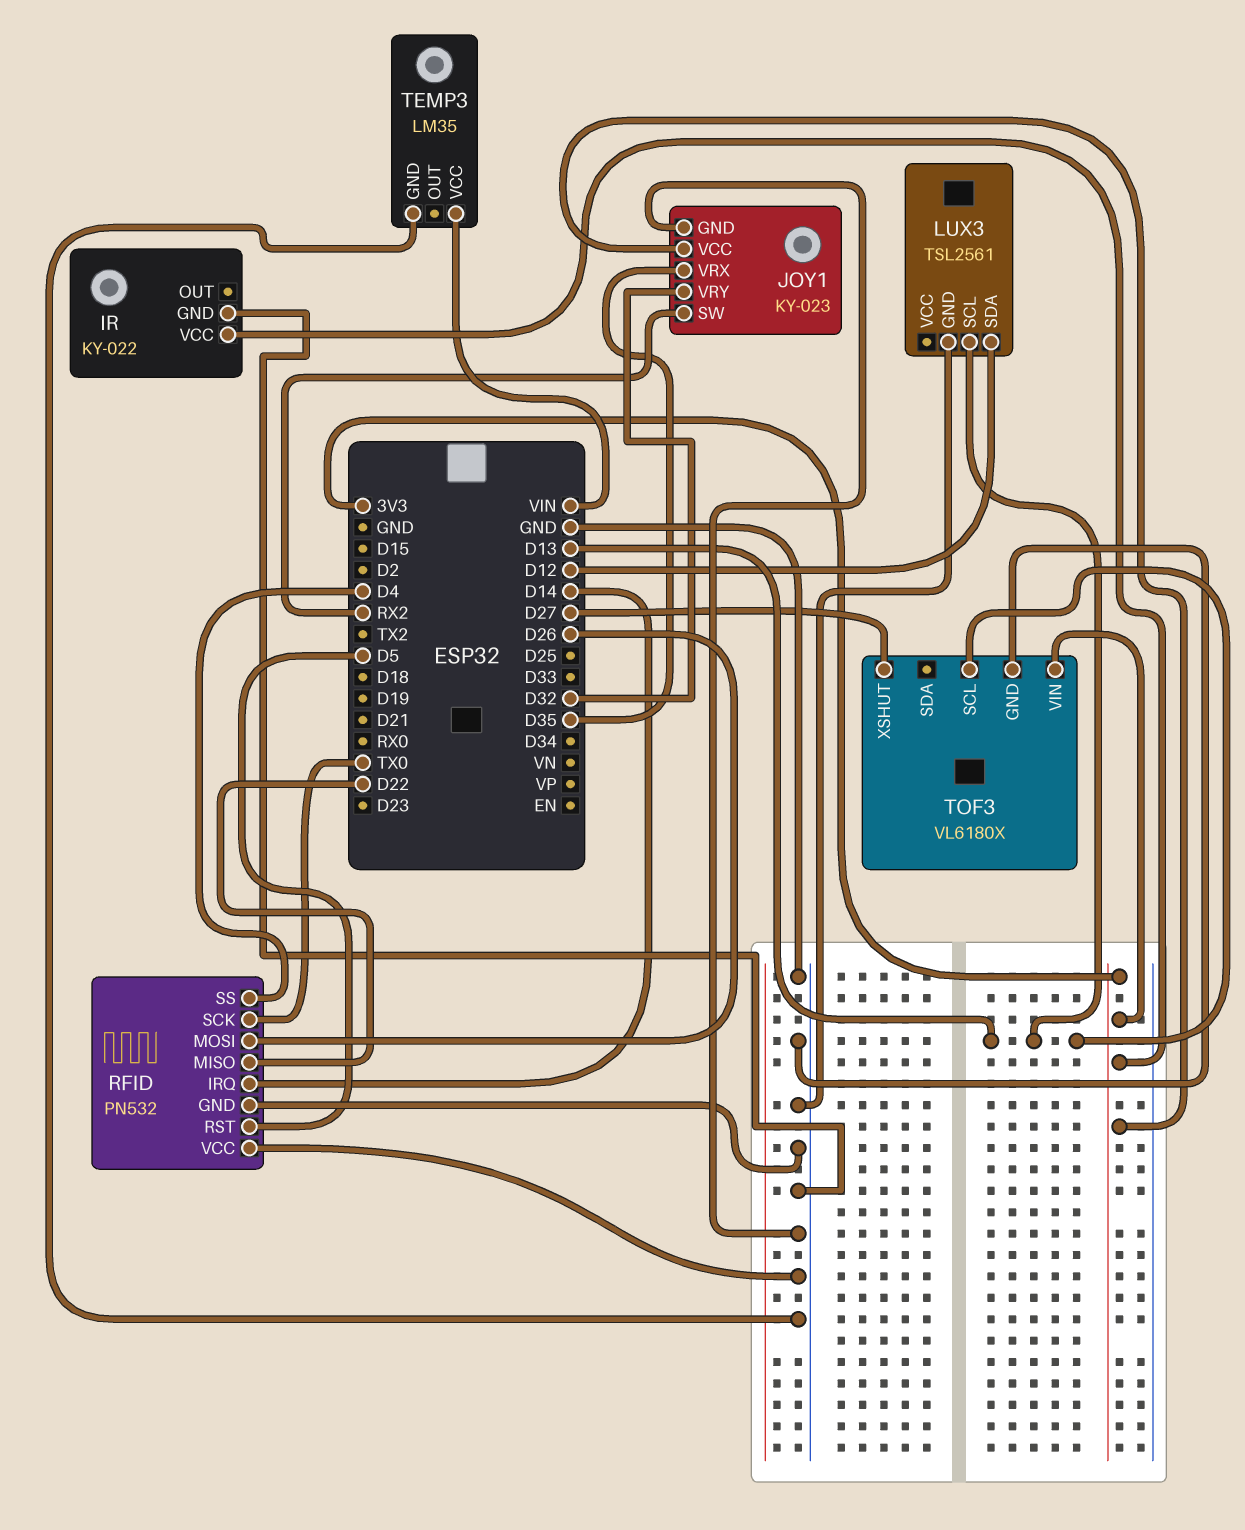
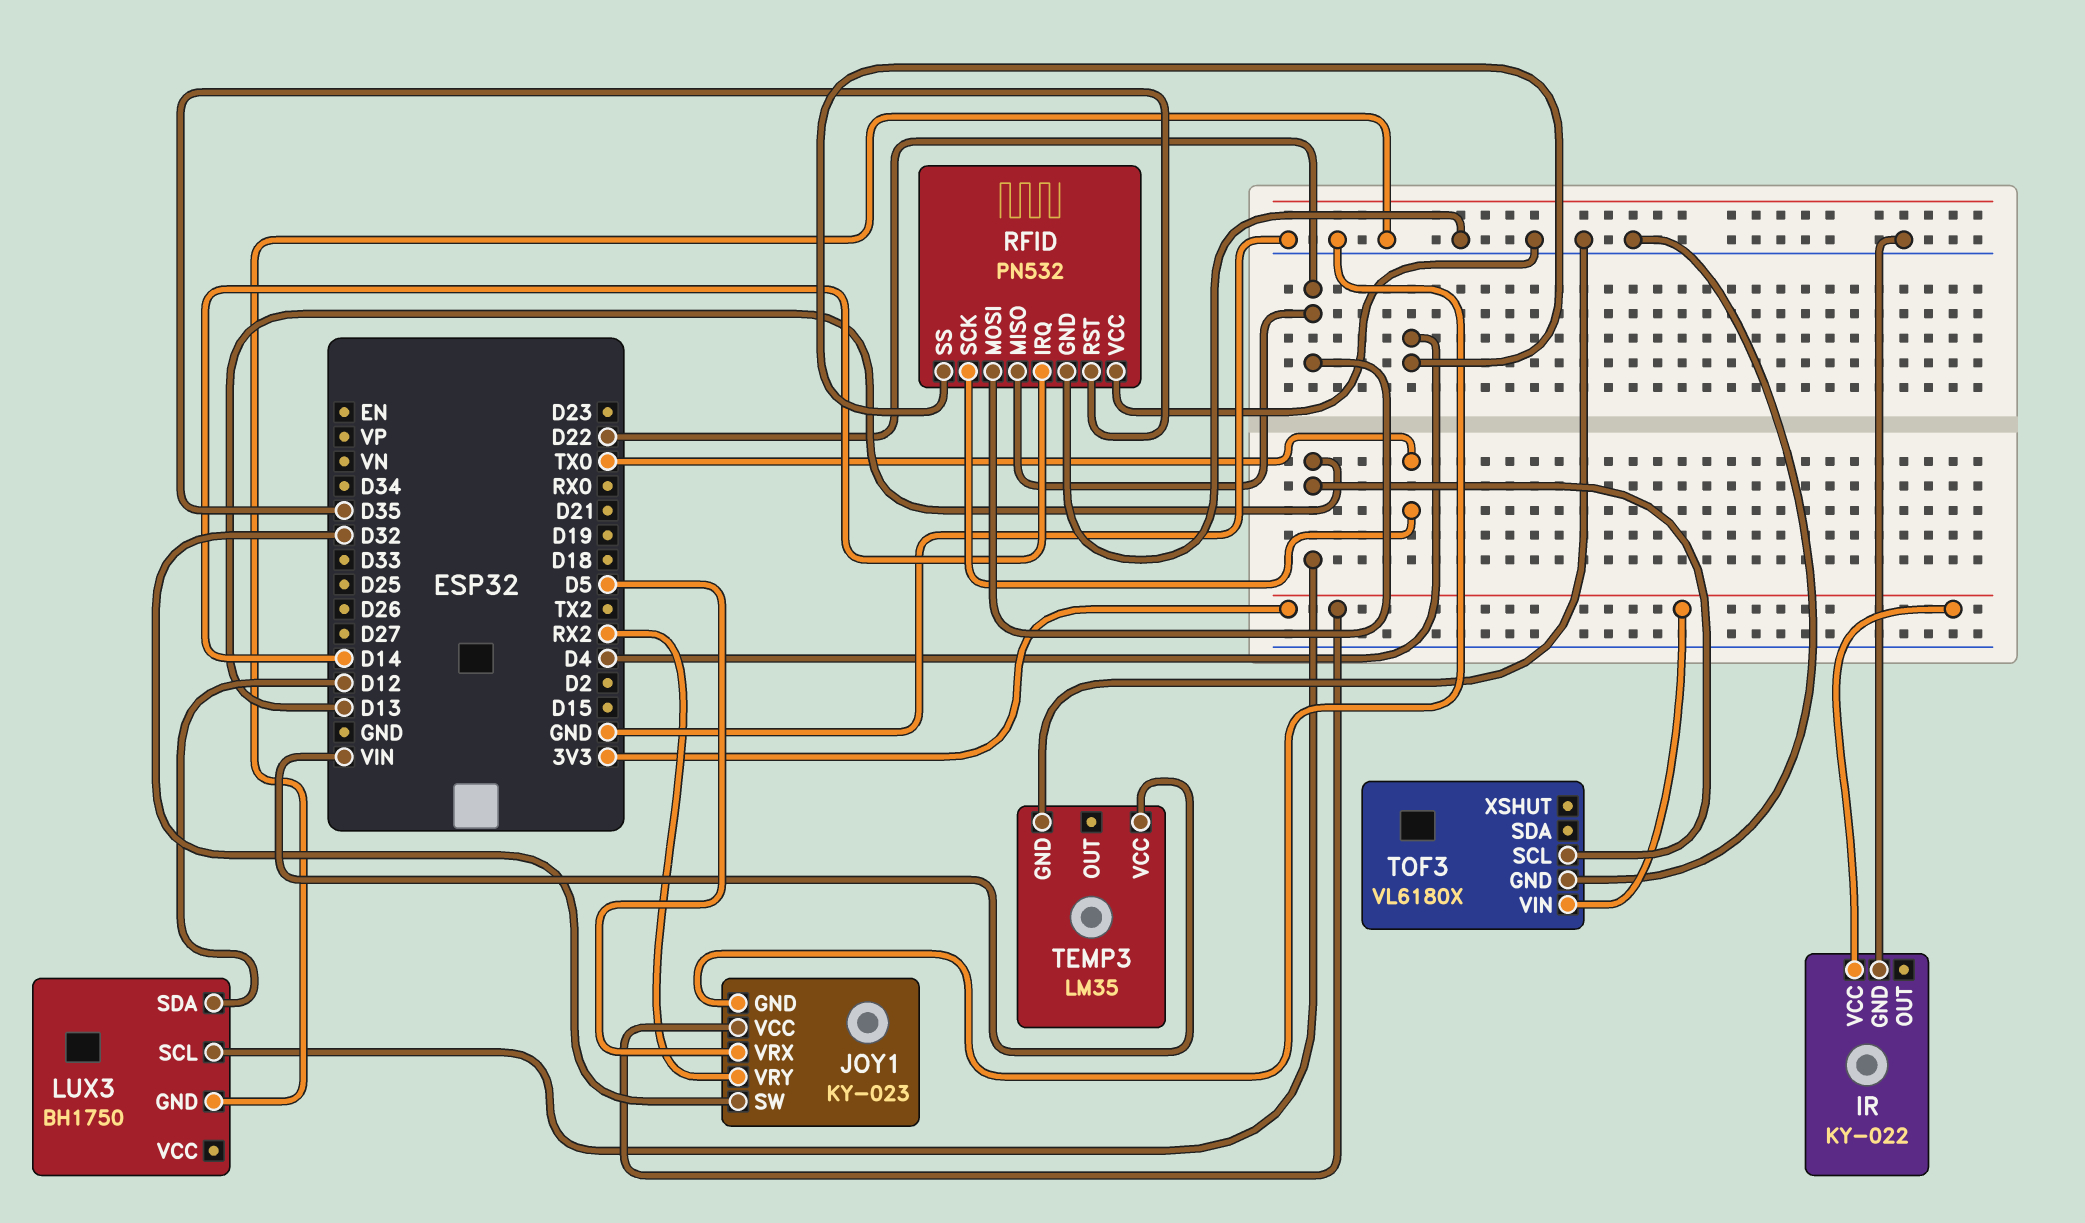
JOY1 pin SW: RX2 -> D32
JOY1 pin VRX: D35 -> D5
JOY1 pin VRY: D32 -> RX2
LUX3: TSL2561 -> BH1750
RFID pin MOSI: D26 -> D22
RFID pin RST: D5 -> D35
TOF3 pin XSHUT: D27 -> none

